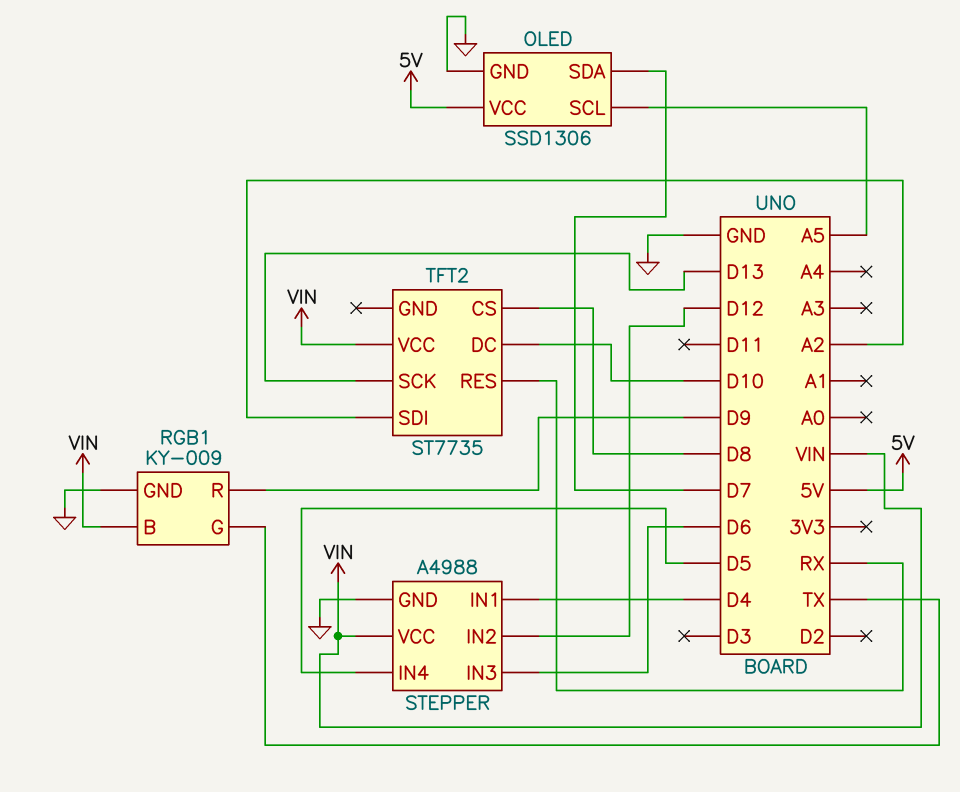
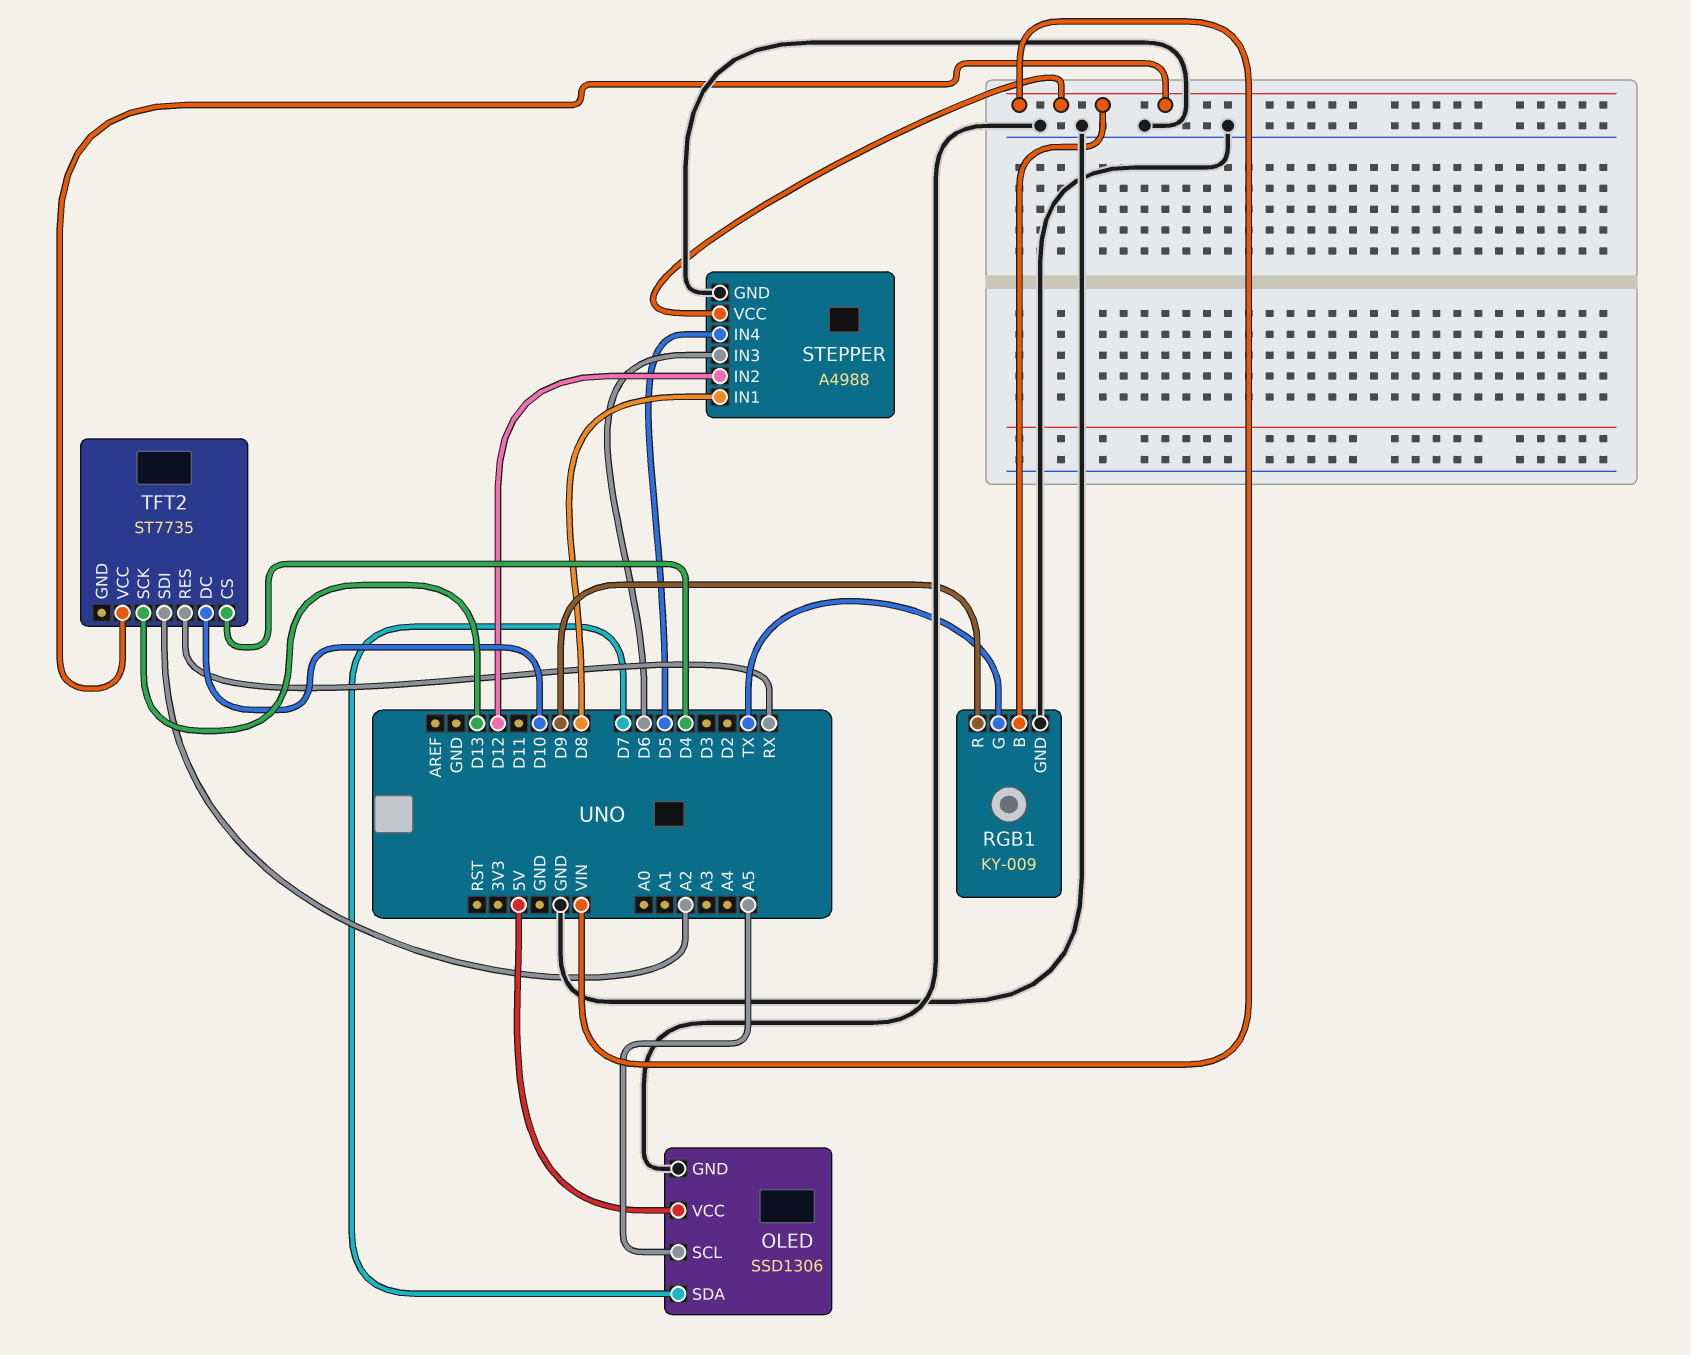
STEPPER pin IN1: D4 -> D8
TFT2 pin CS: D8 -> D4

